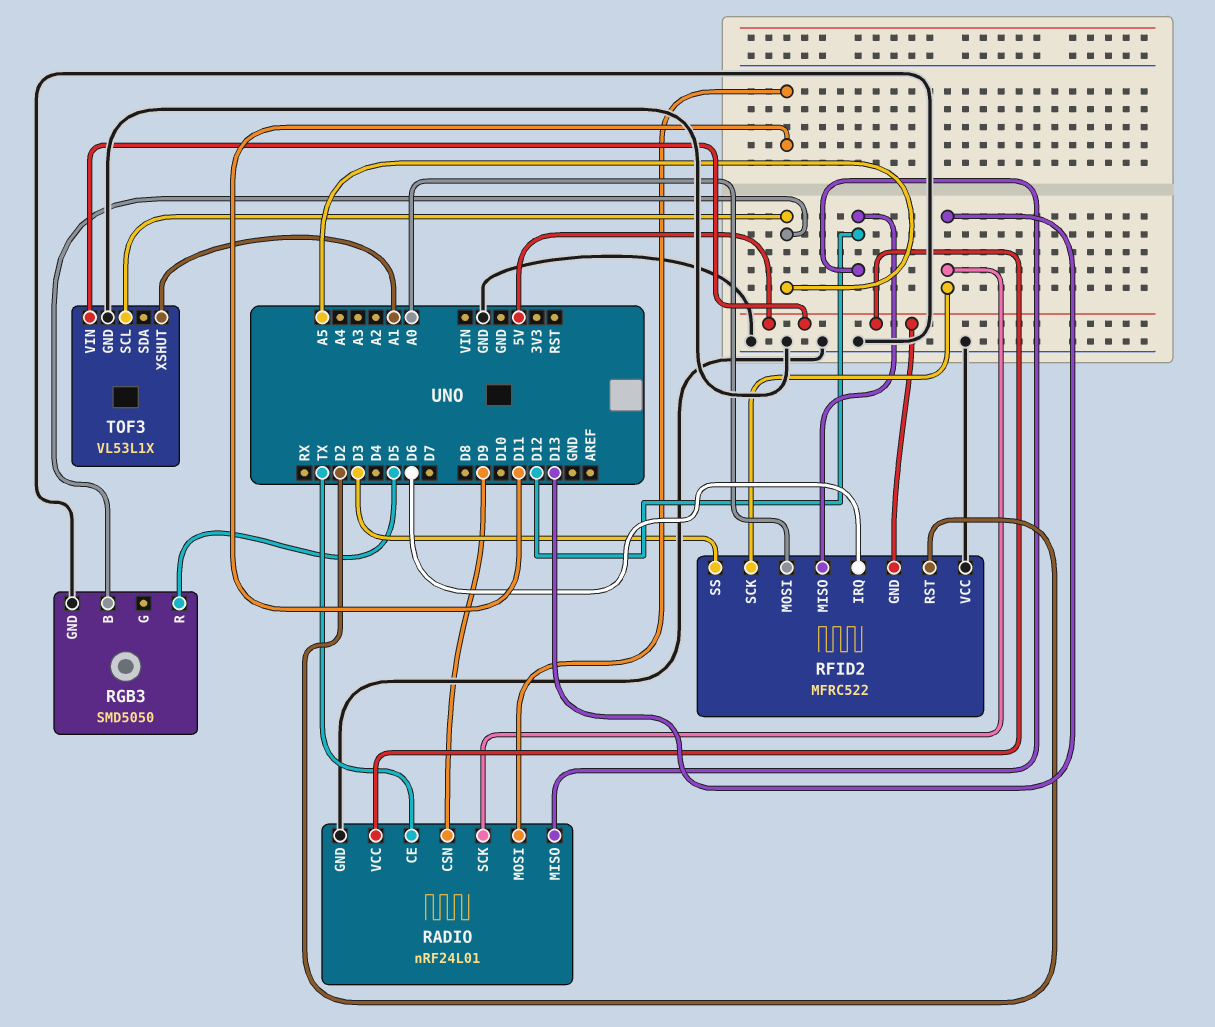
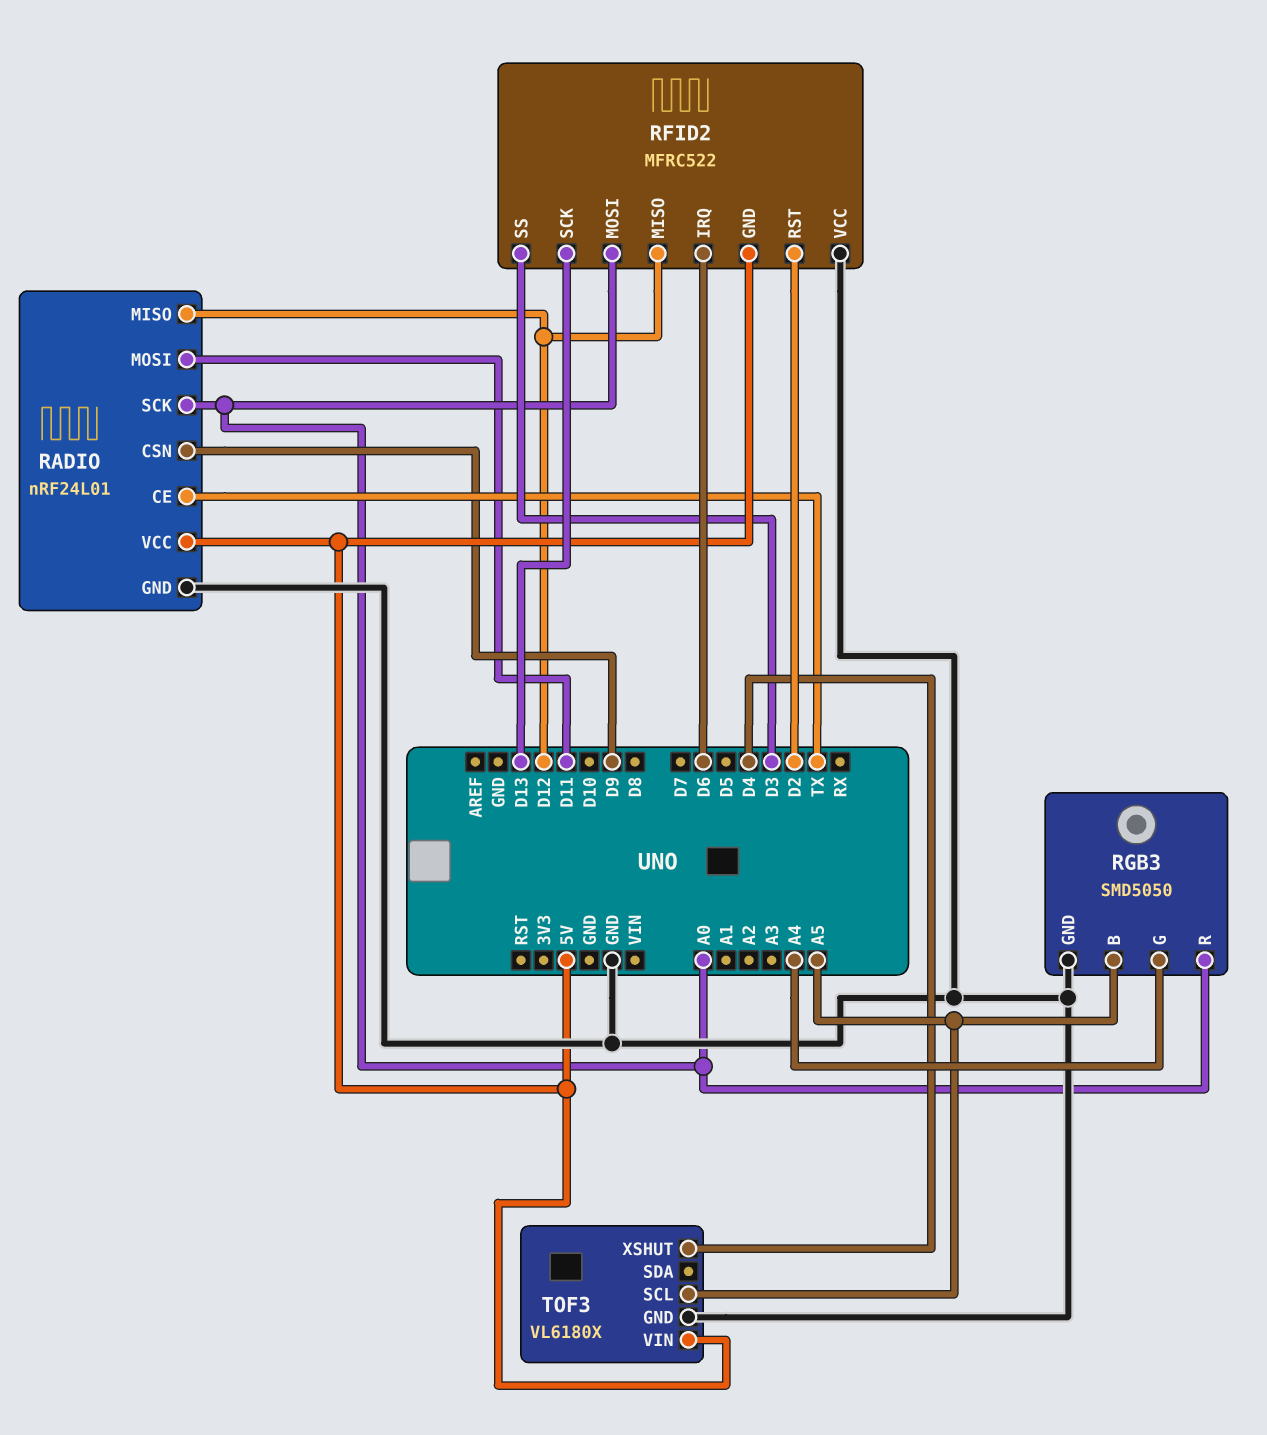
RADIO pin SCK: D13 -> A0
RGB3 pin G: none -> A4
RGB3 pin R: D5 -> A0
TOF3: VL53L1X -> VL6180X
TOF3 pin XSHUT: A1 -> D4

